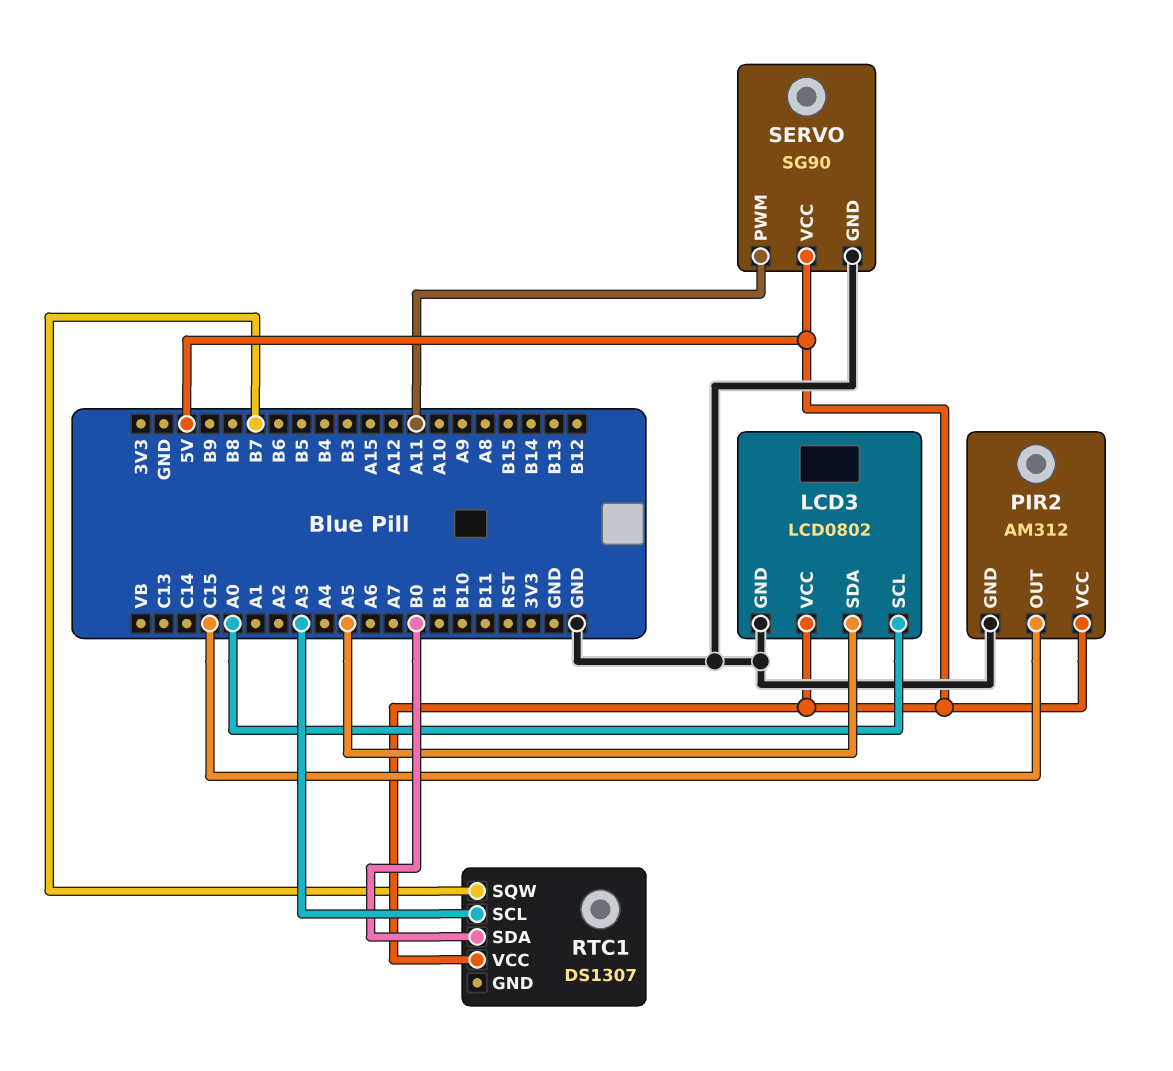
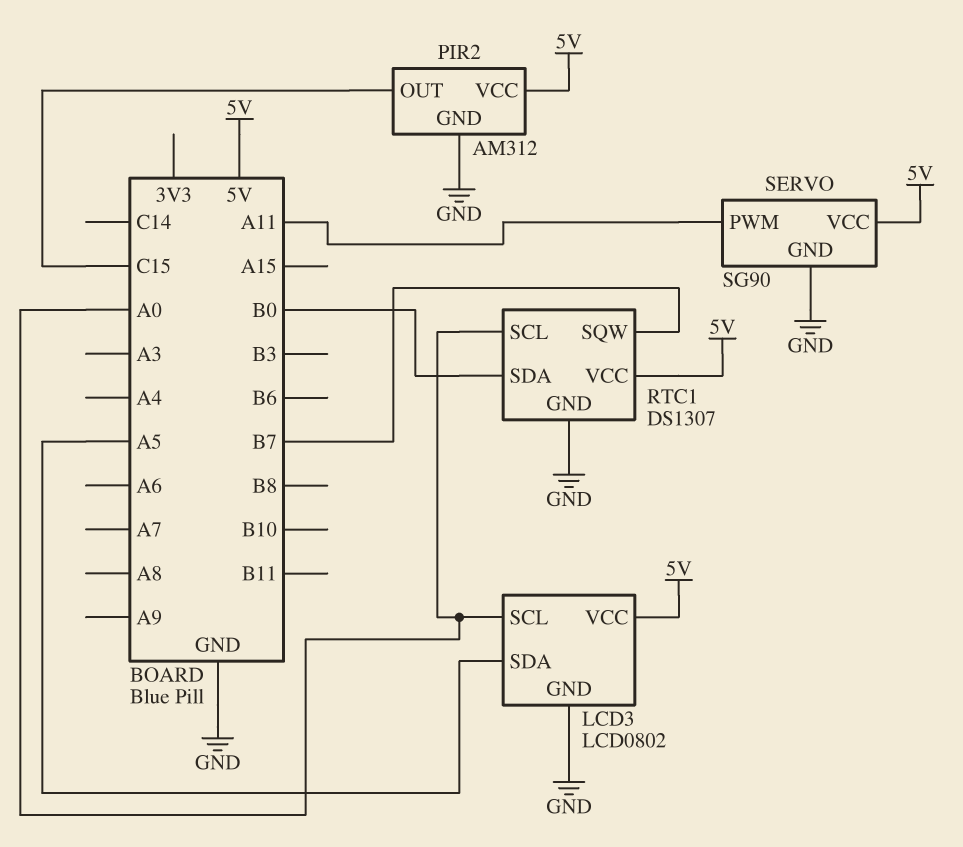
RTC1 pin GND: none -> GND
RTC1 pin SCL: A3 -> A0

